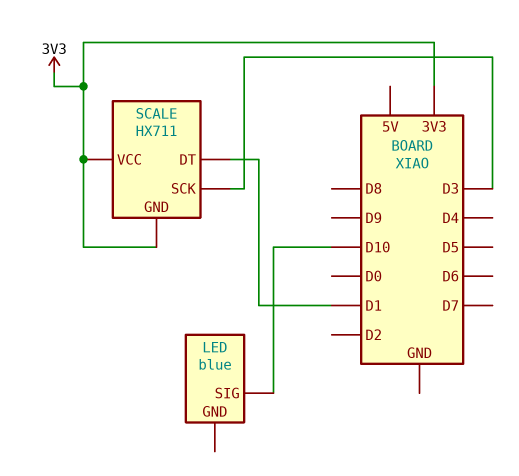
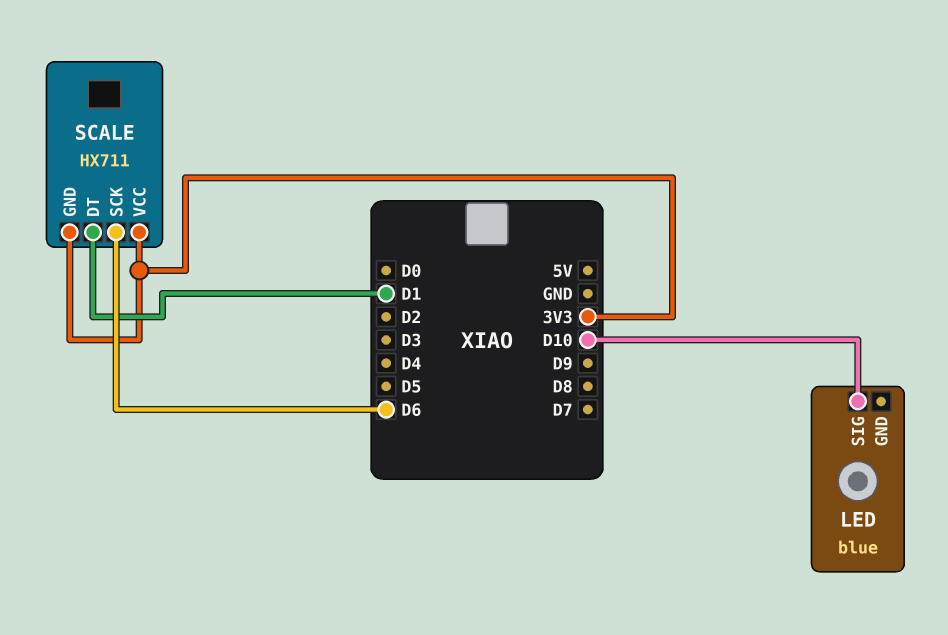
SCALE pin SCK: D3 -> D6

